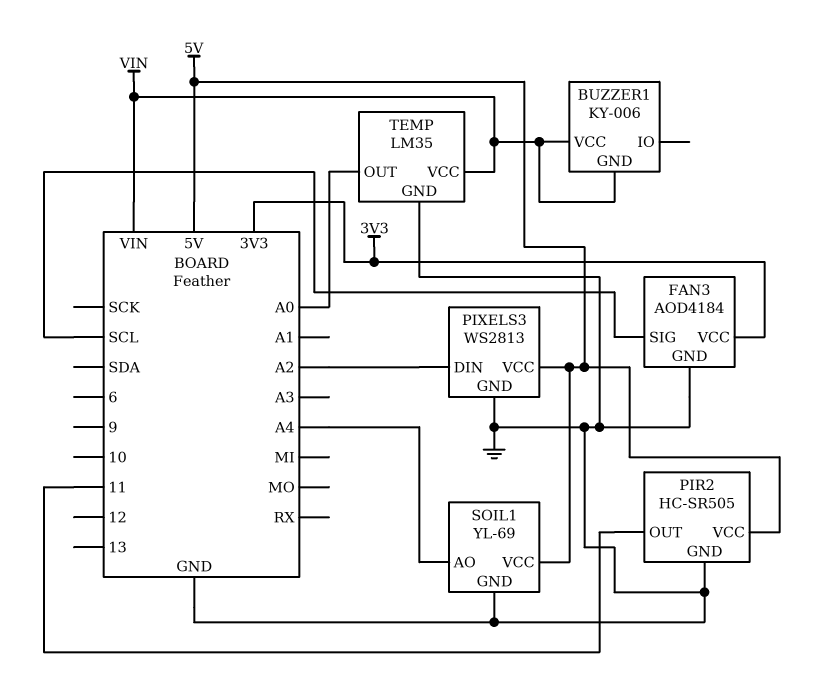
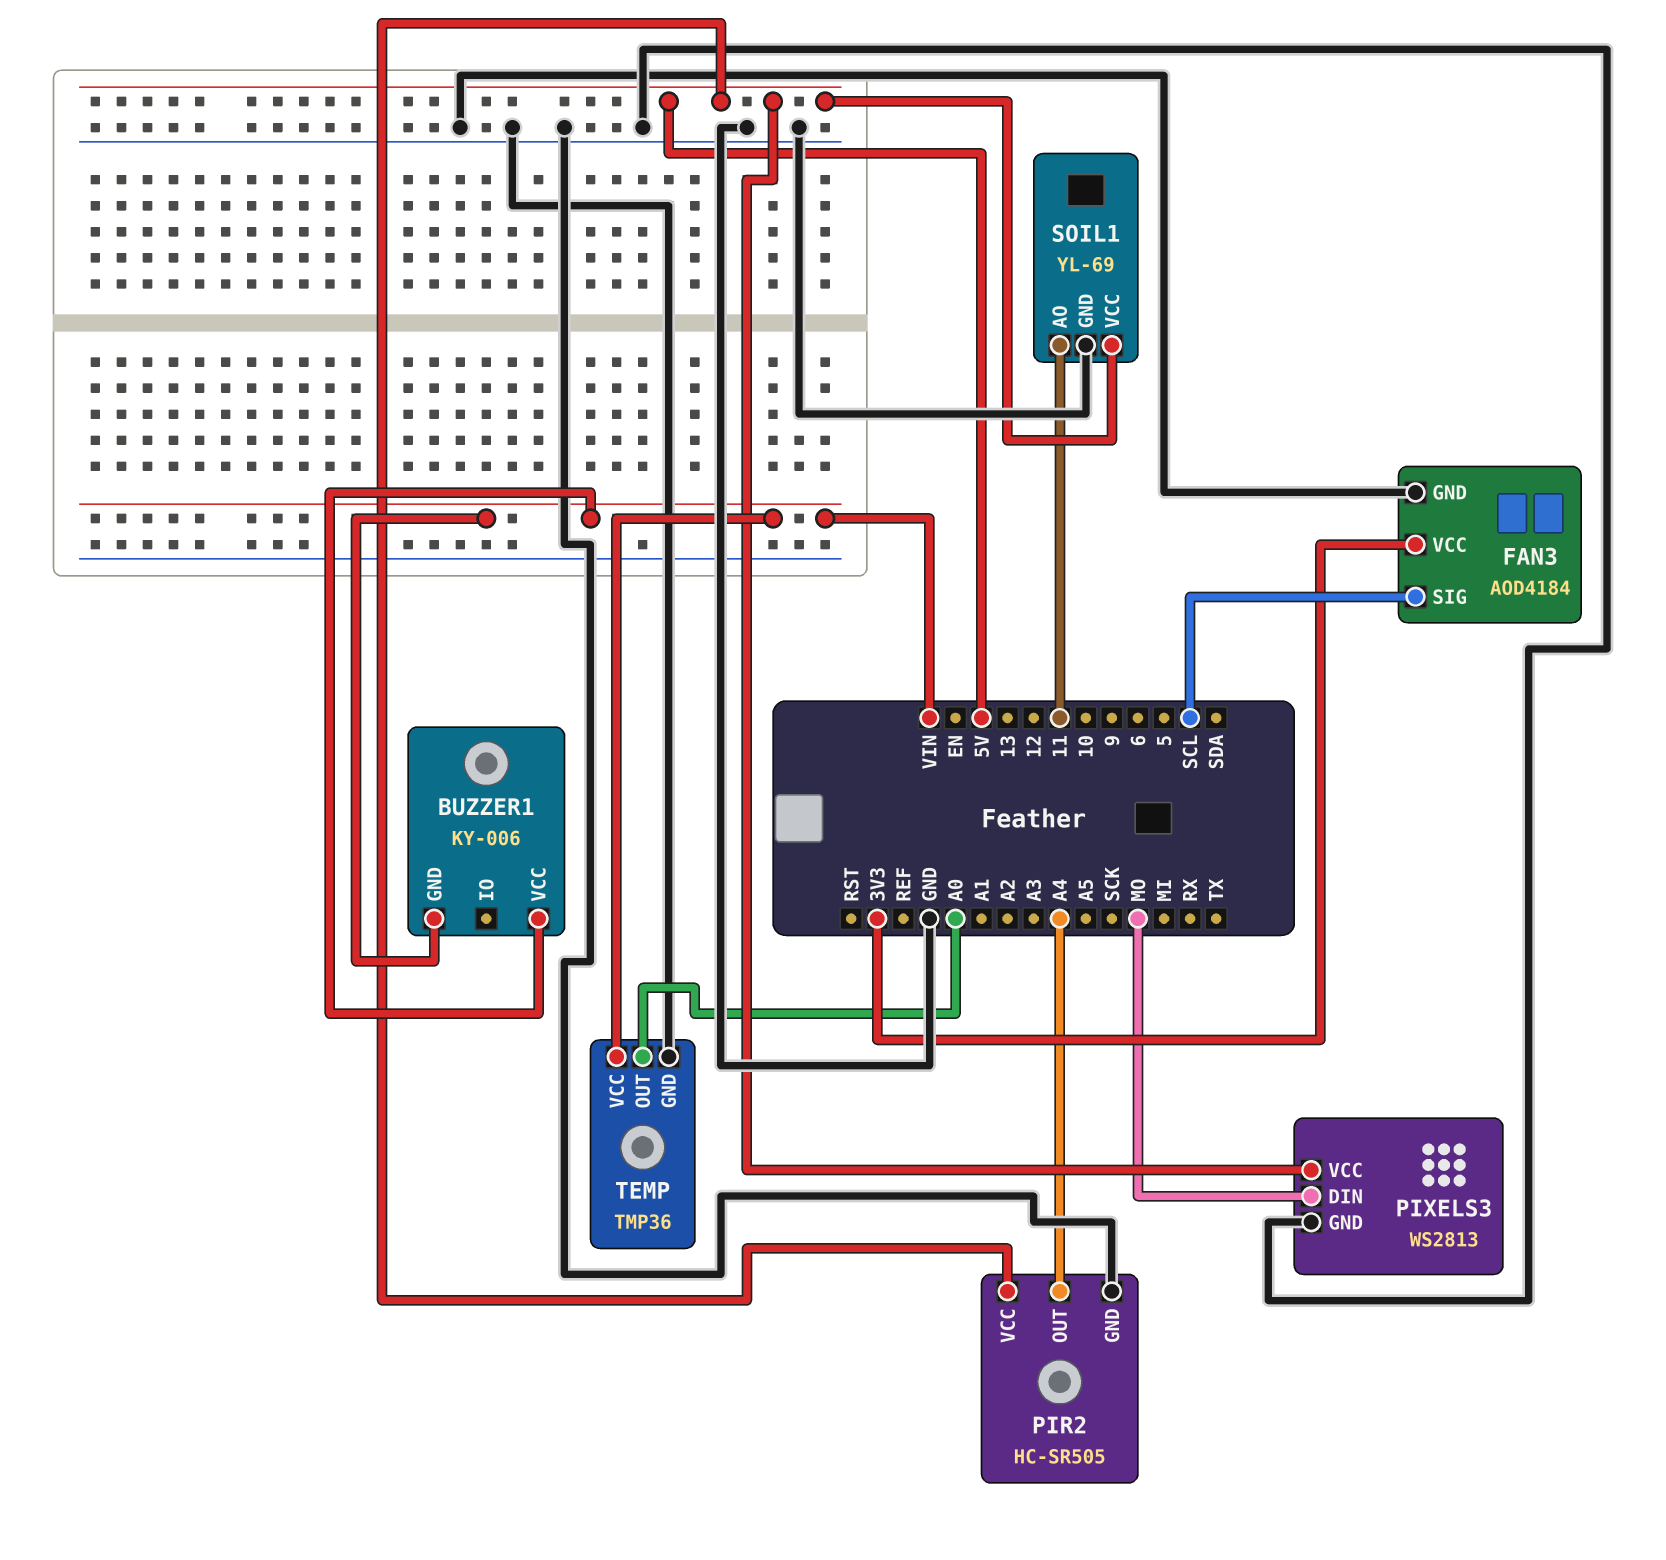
PIR2 pin OUT: 11 -> A4
PIXELS3 pin DIN: A2 -> MO
SOIL1 pin AO: A4 -> 11
TEMP: LM35 -> TMP36

